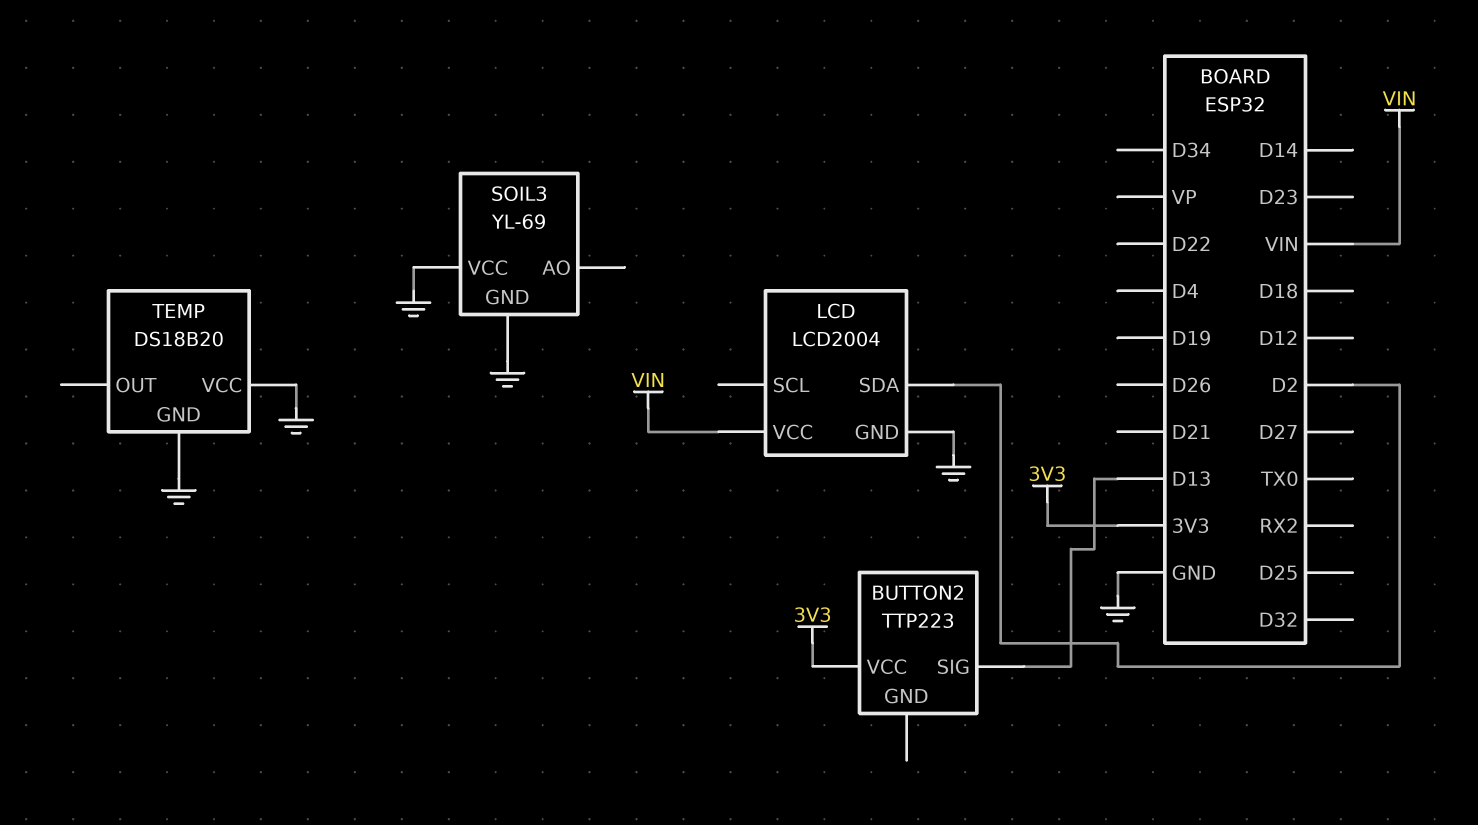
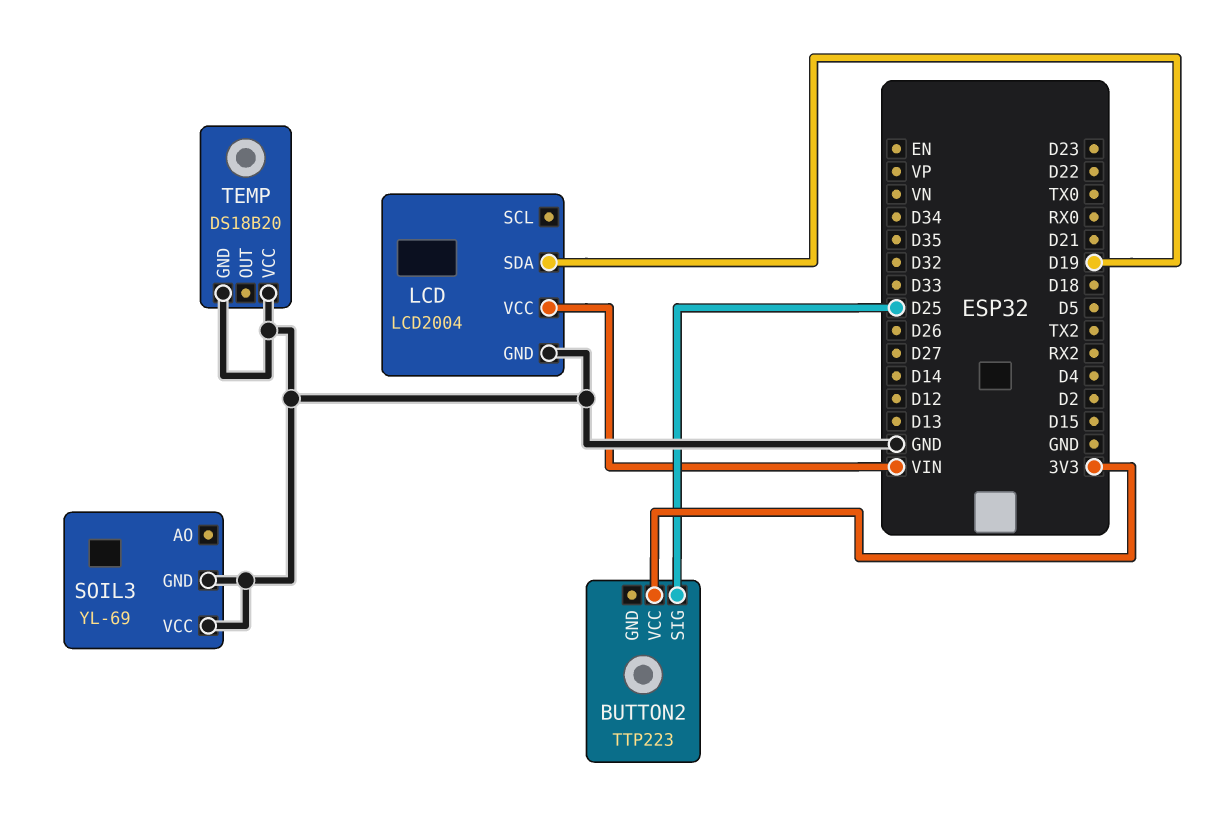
BUTTON2 pin SIG: D13 -> D25
LCD pin SDA: D2 -> D19

